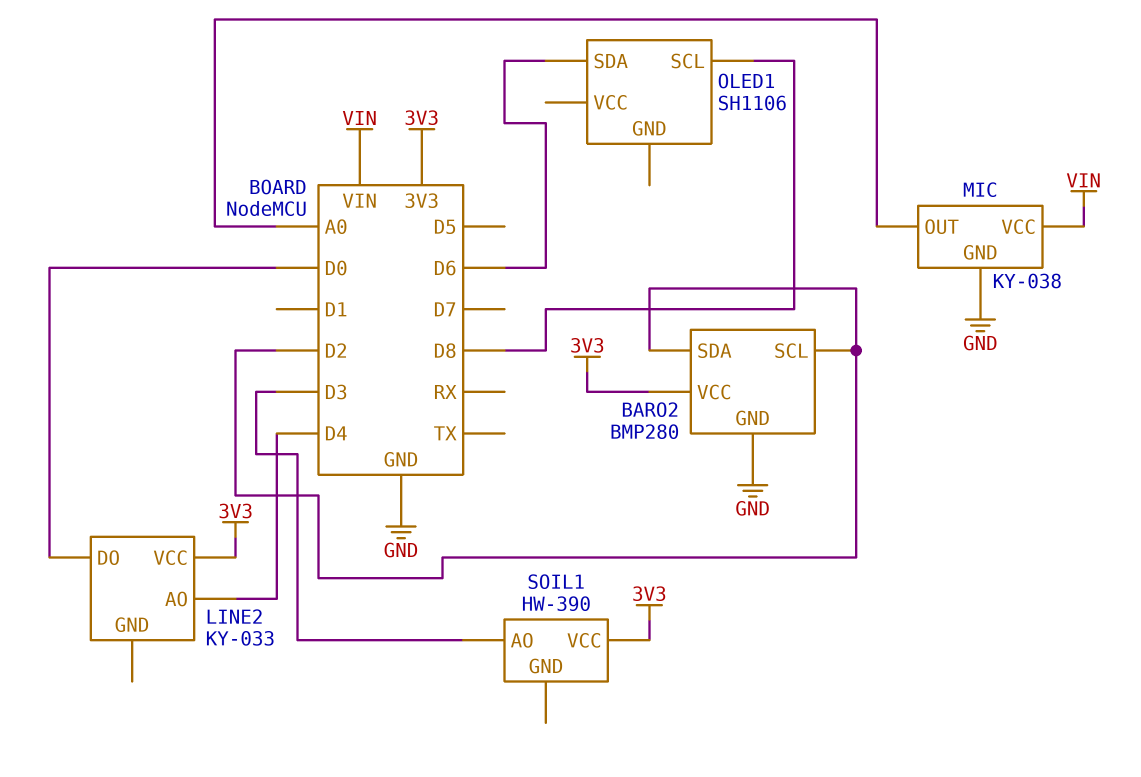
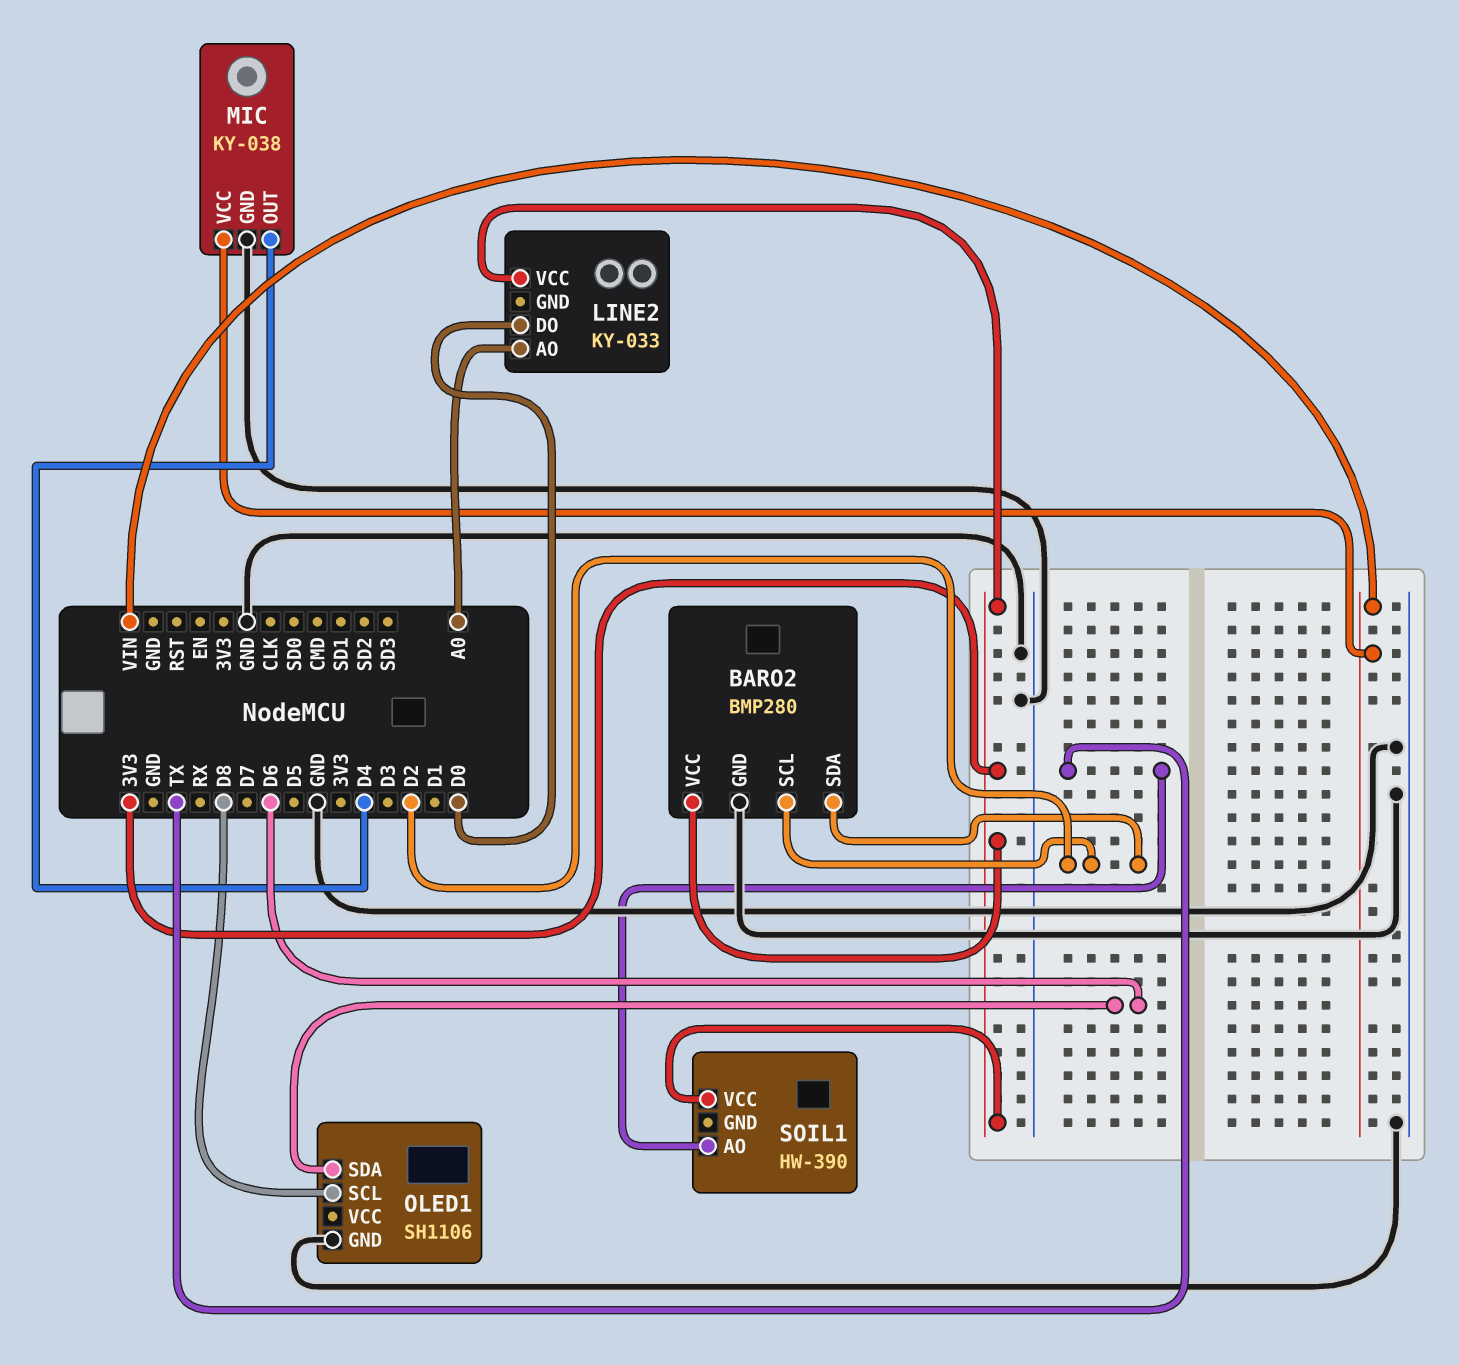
LINE2 pin AO: D4 -> A0
MIC pin OUT: A0 -> D4
OLED1 pin GND: none -> GND
SOIL1 pin AO: D3 -> TX

